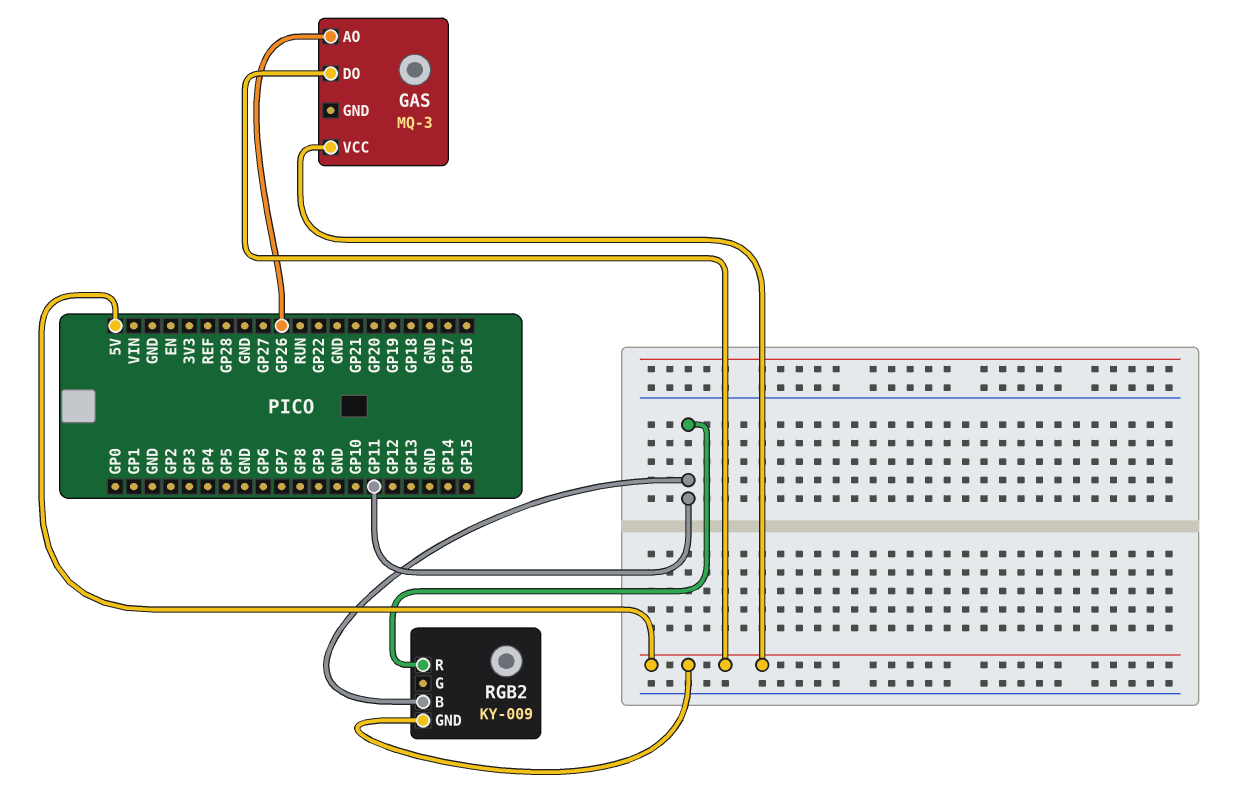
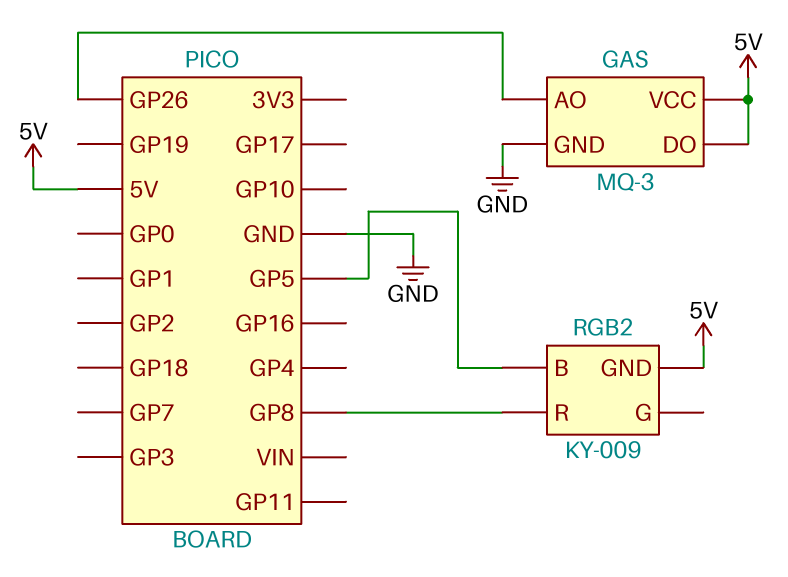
GAS pin GND: none -> GND
RGB2 pin B: GP11 -> GP5
RGB2 pin R: GP11 -> GP8

